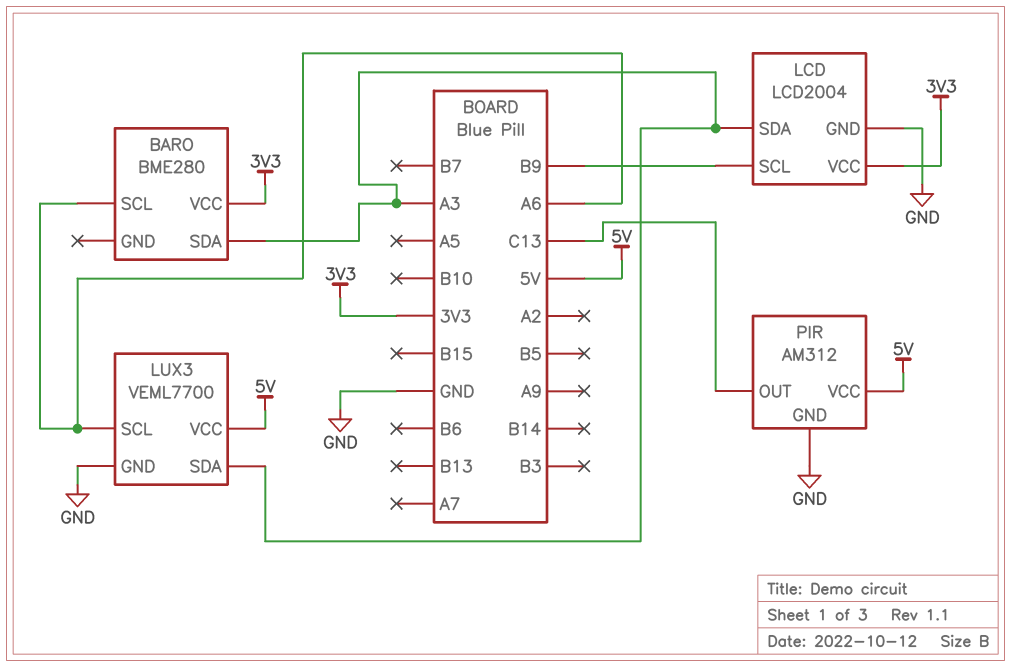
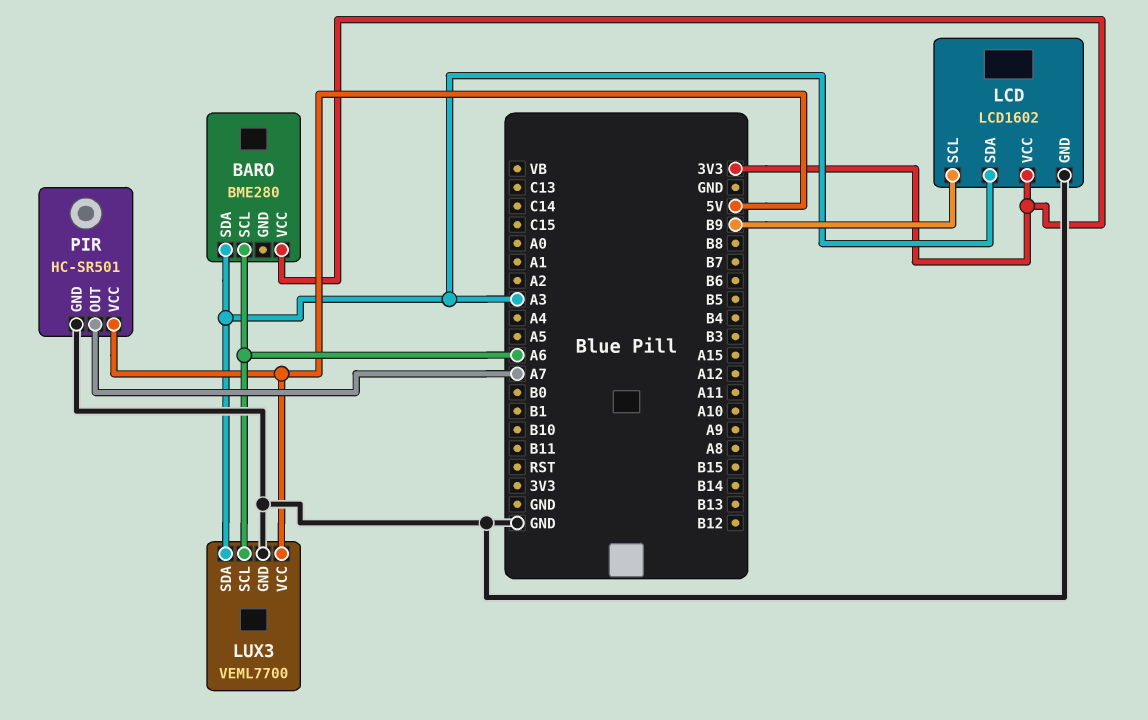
LCD: LCD2004 -> LCD1602
PIR: AM312 -> HC-SR501
PIR pin OUT: C13 -> A7

